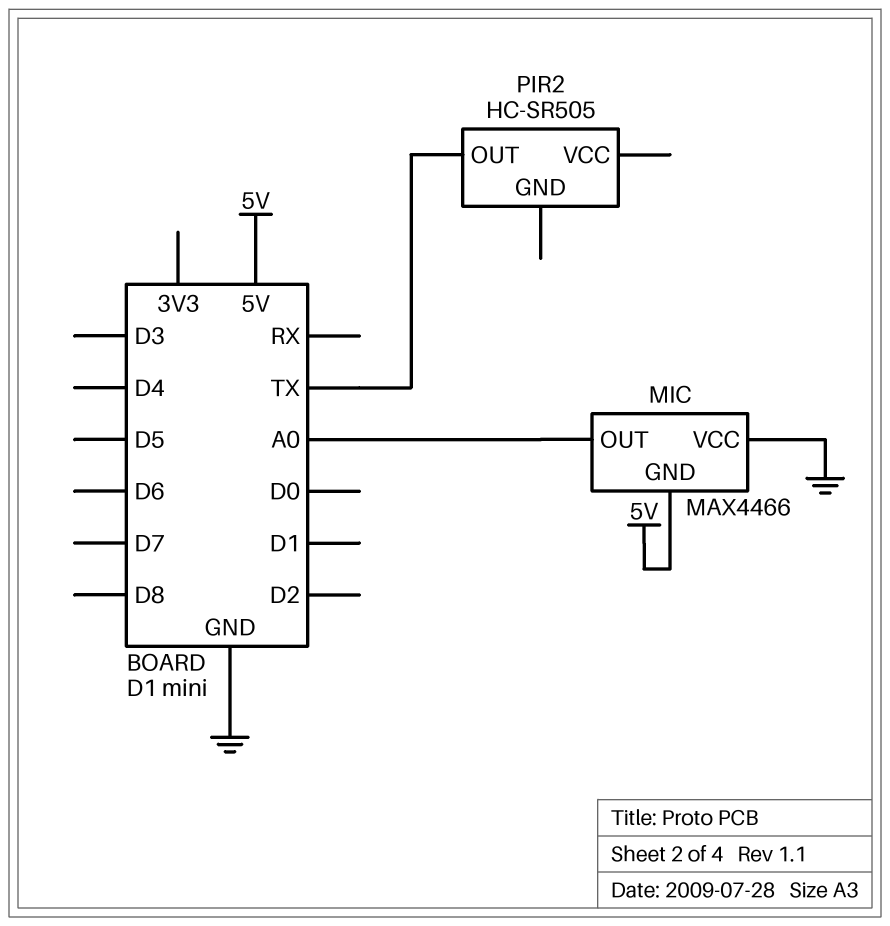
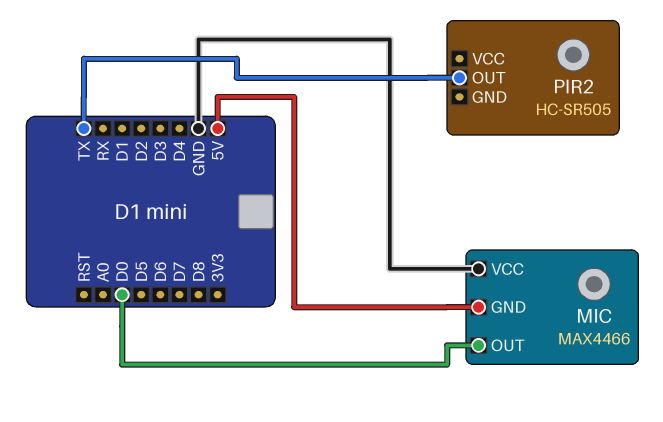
MIC pin OUT: A0 -> D0

